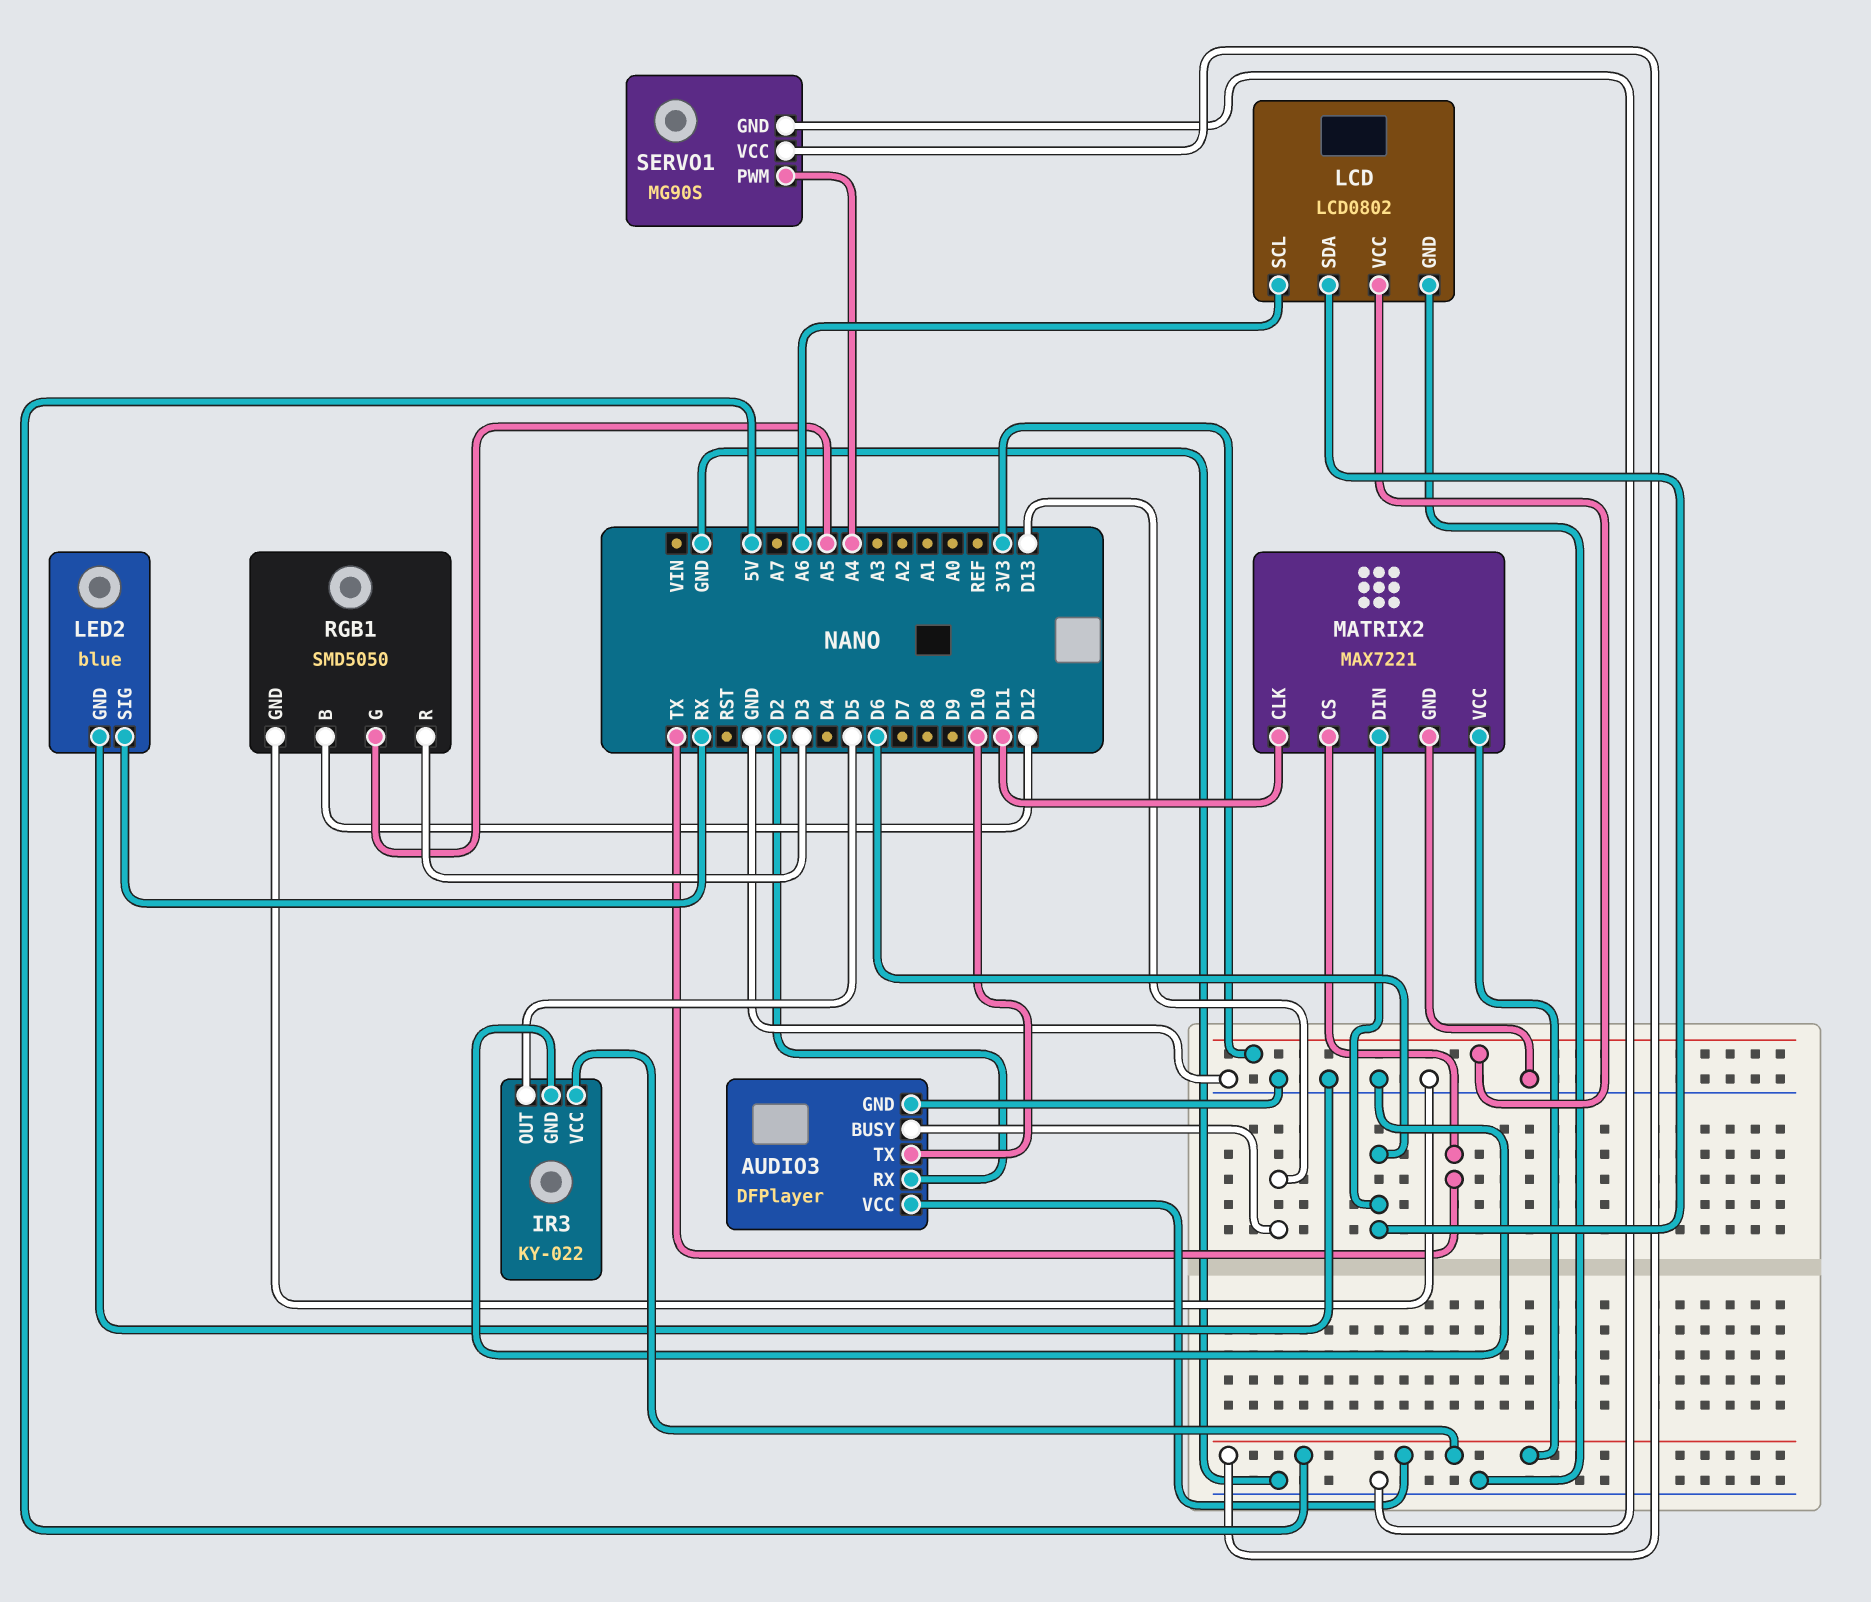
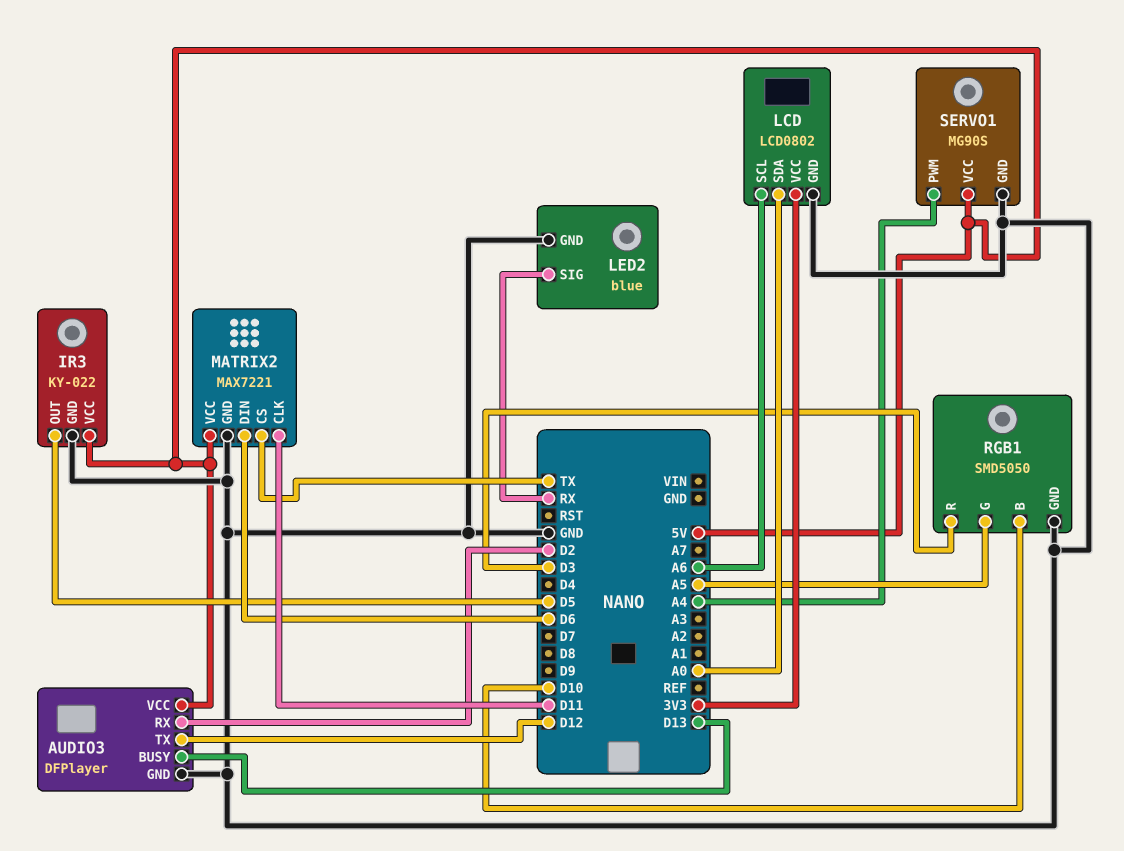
AUDIO3 pin TX: D10 -> D12
LCD pin SDA: D6 -> A0
RGB1 pin B: D12 -> D10

